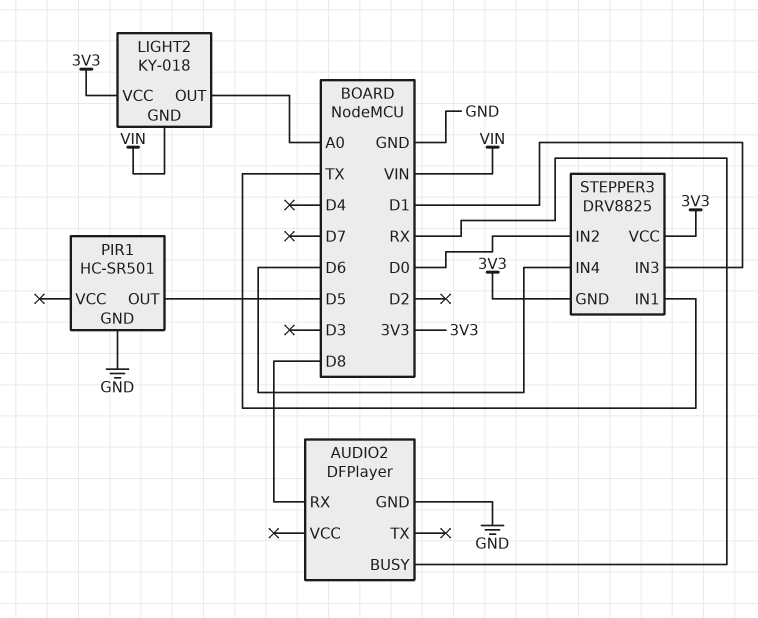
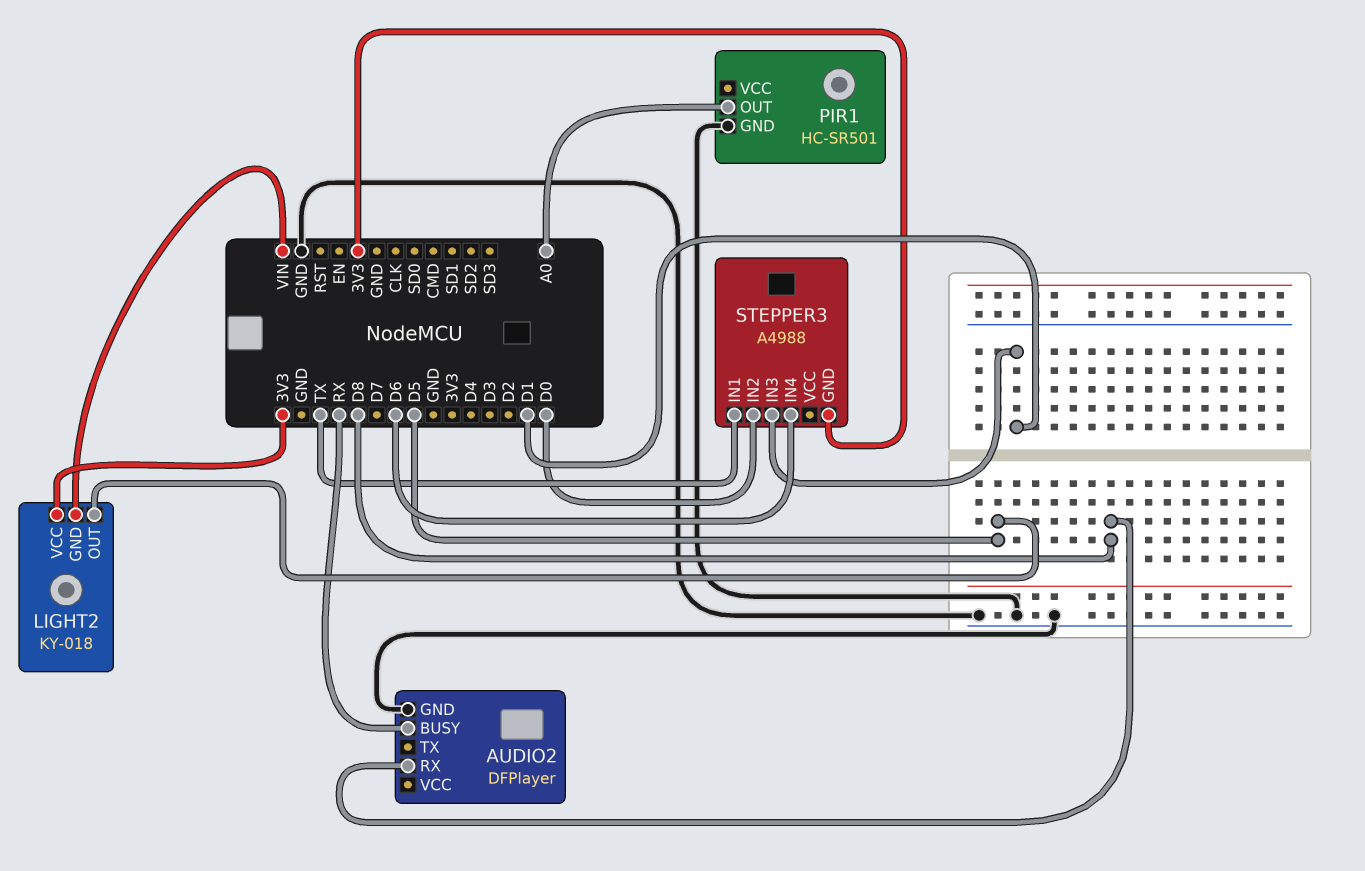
LIGHT2 pin OUT: A0 -> D5
PIR1 pin OUT: D5 -> A0
STEPPER3: DRV8825 -> A4988
STEPPER3 pin VCC: 3V3 -> none

